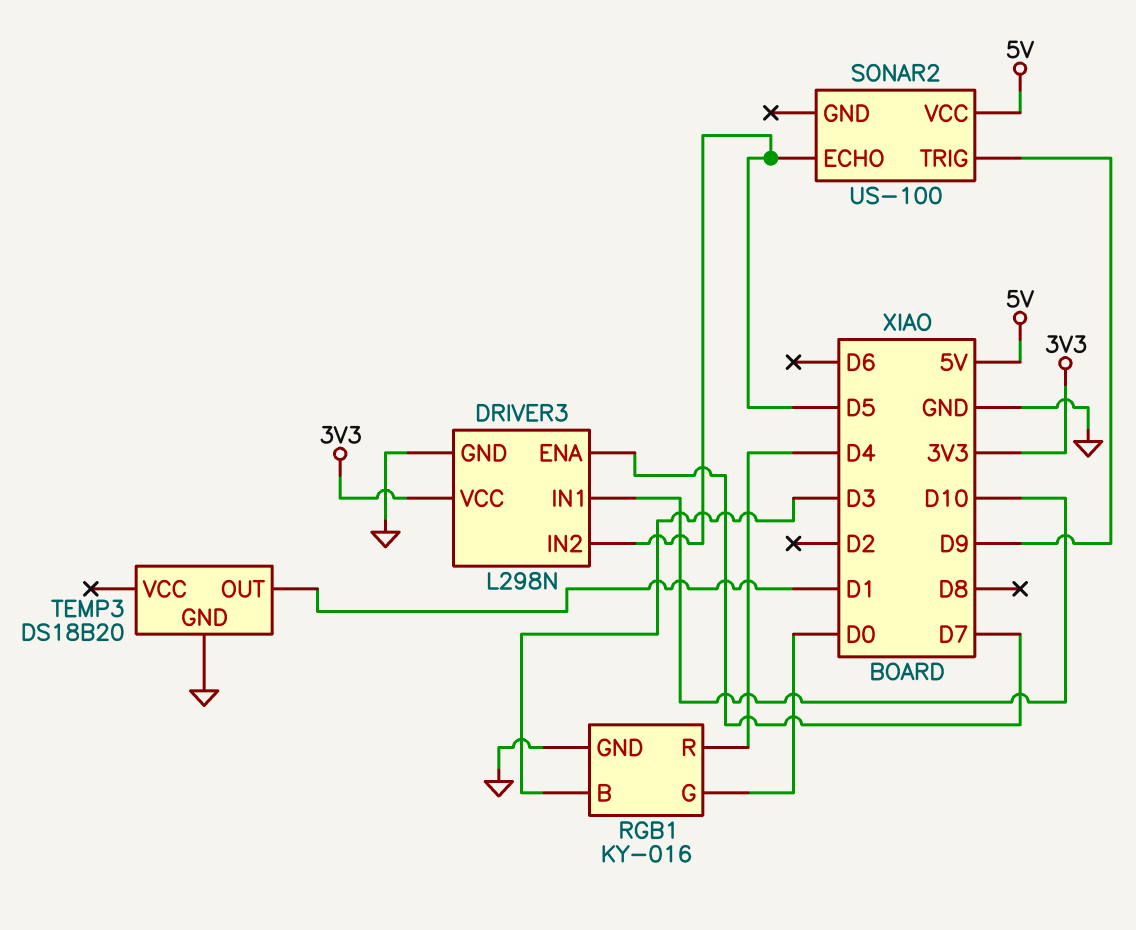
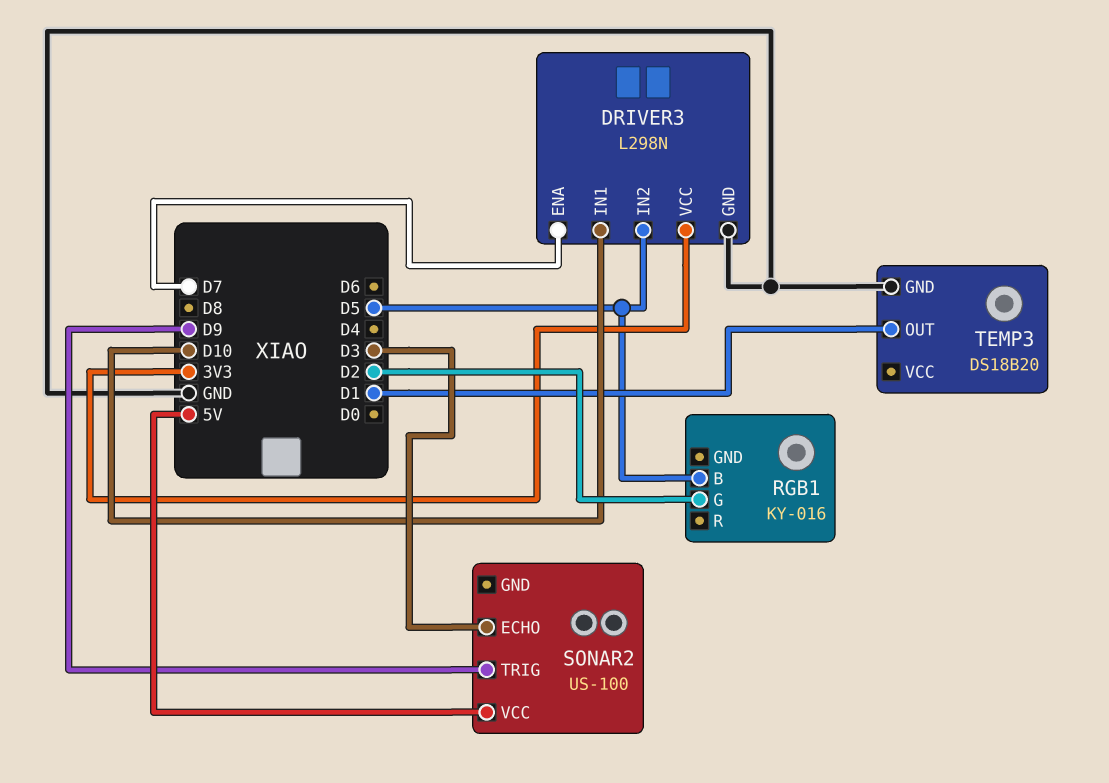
RGB1 pin B: D3 -> D5
RGB1 pin G: D0 -> D2
RGB1 pin GND: GND -> none
RGB1 pin R: D4 -> none
SONAR2 pin ECHO: D5 -> D3

